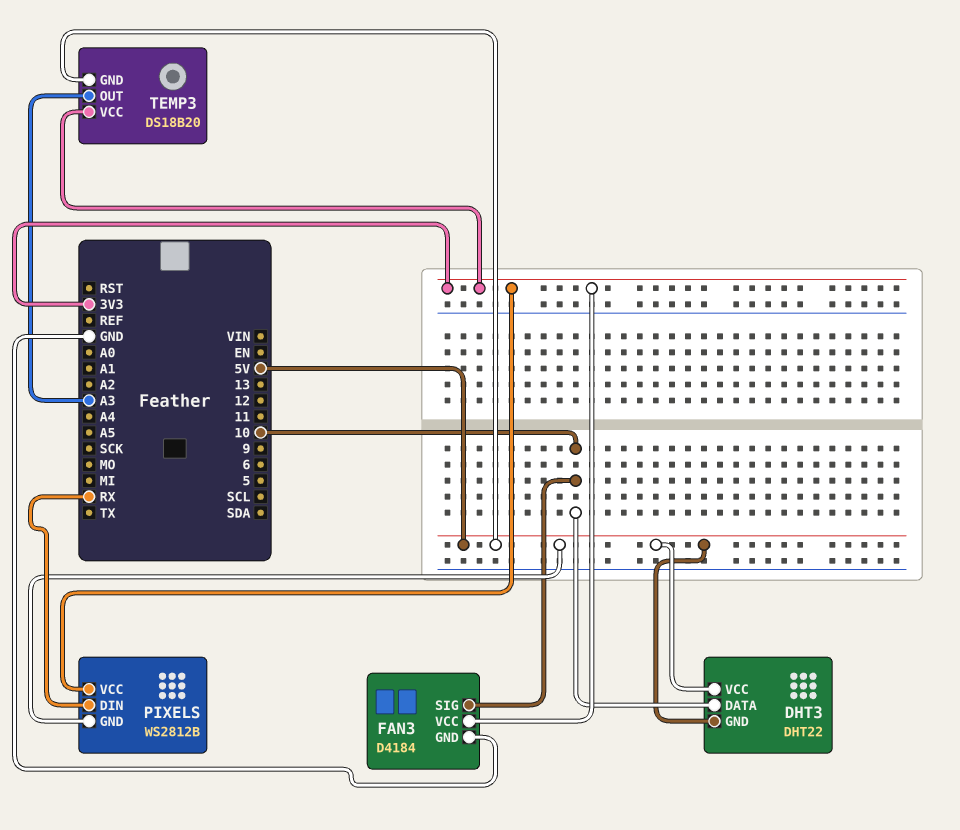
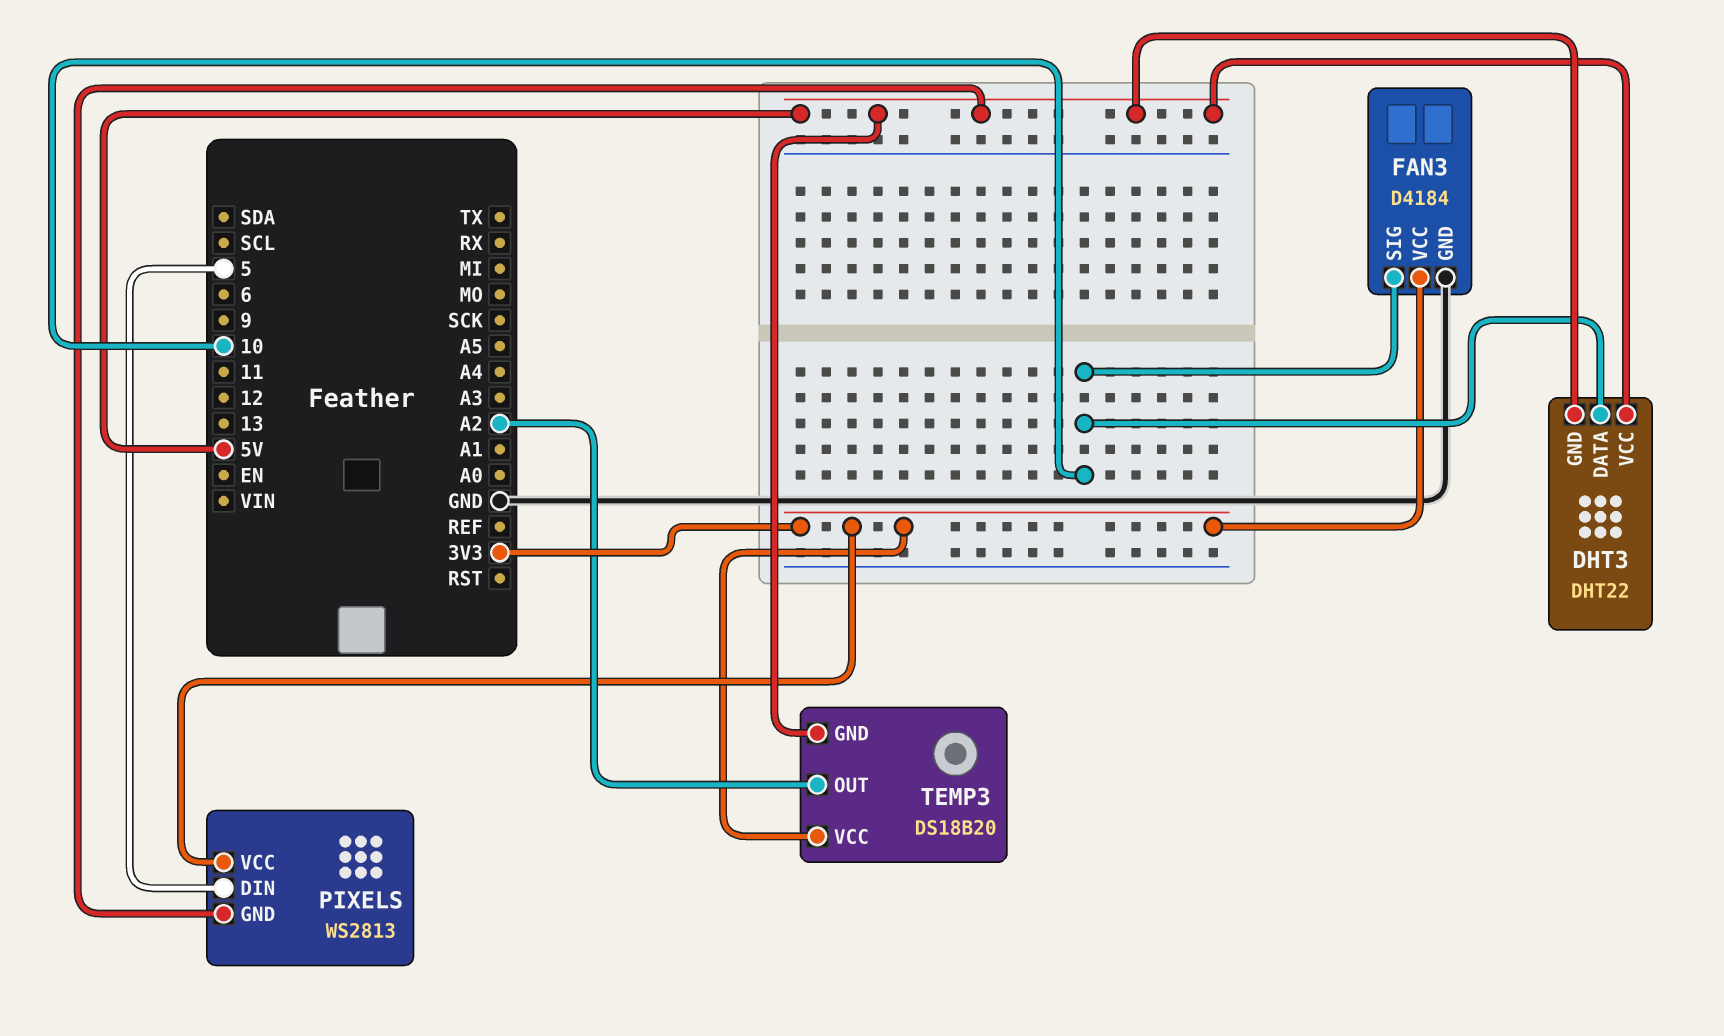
PIXELS: WS2812B -> WS2813
PIXELS pin DIN: RX -> 5
TEMP3 pin OUT: A3 -> A2

